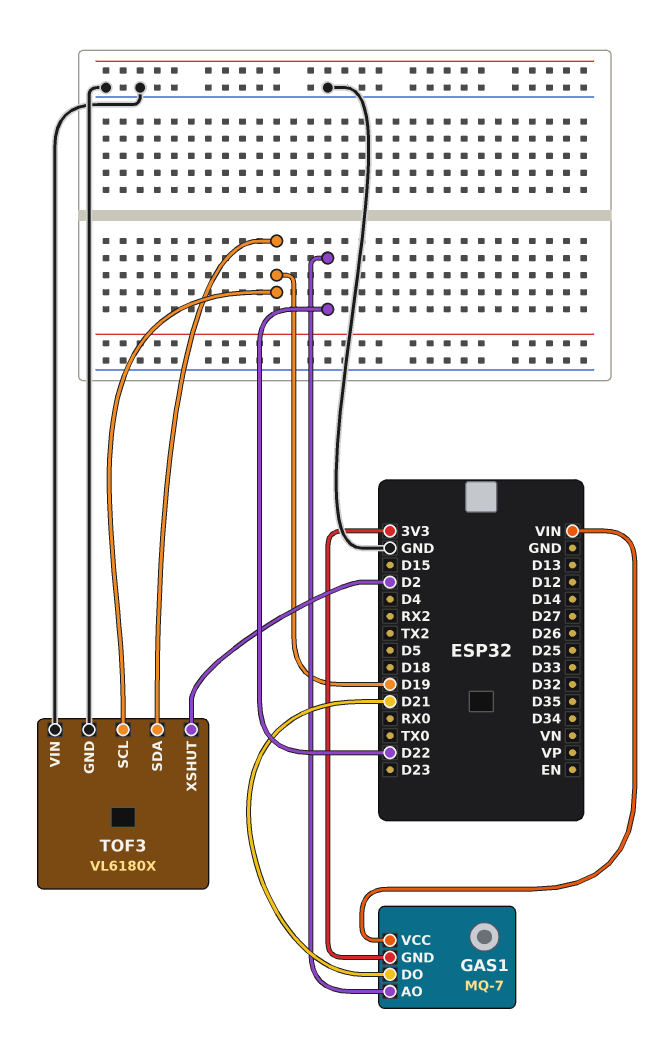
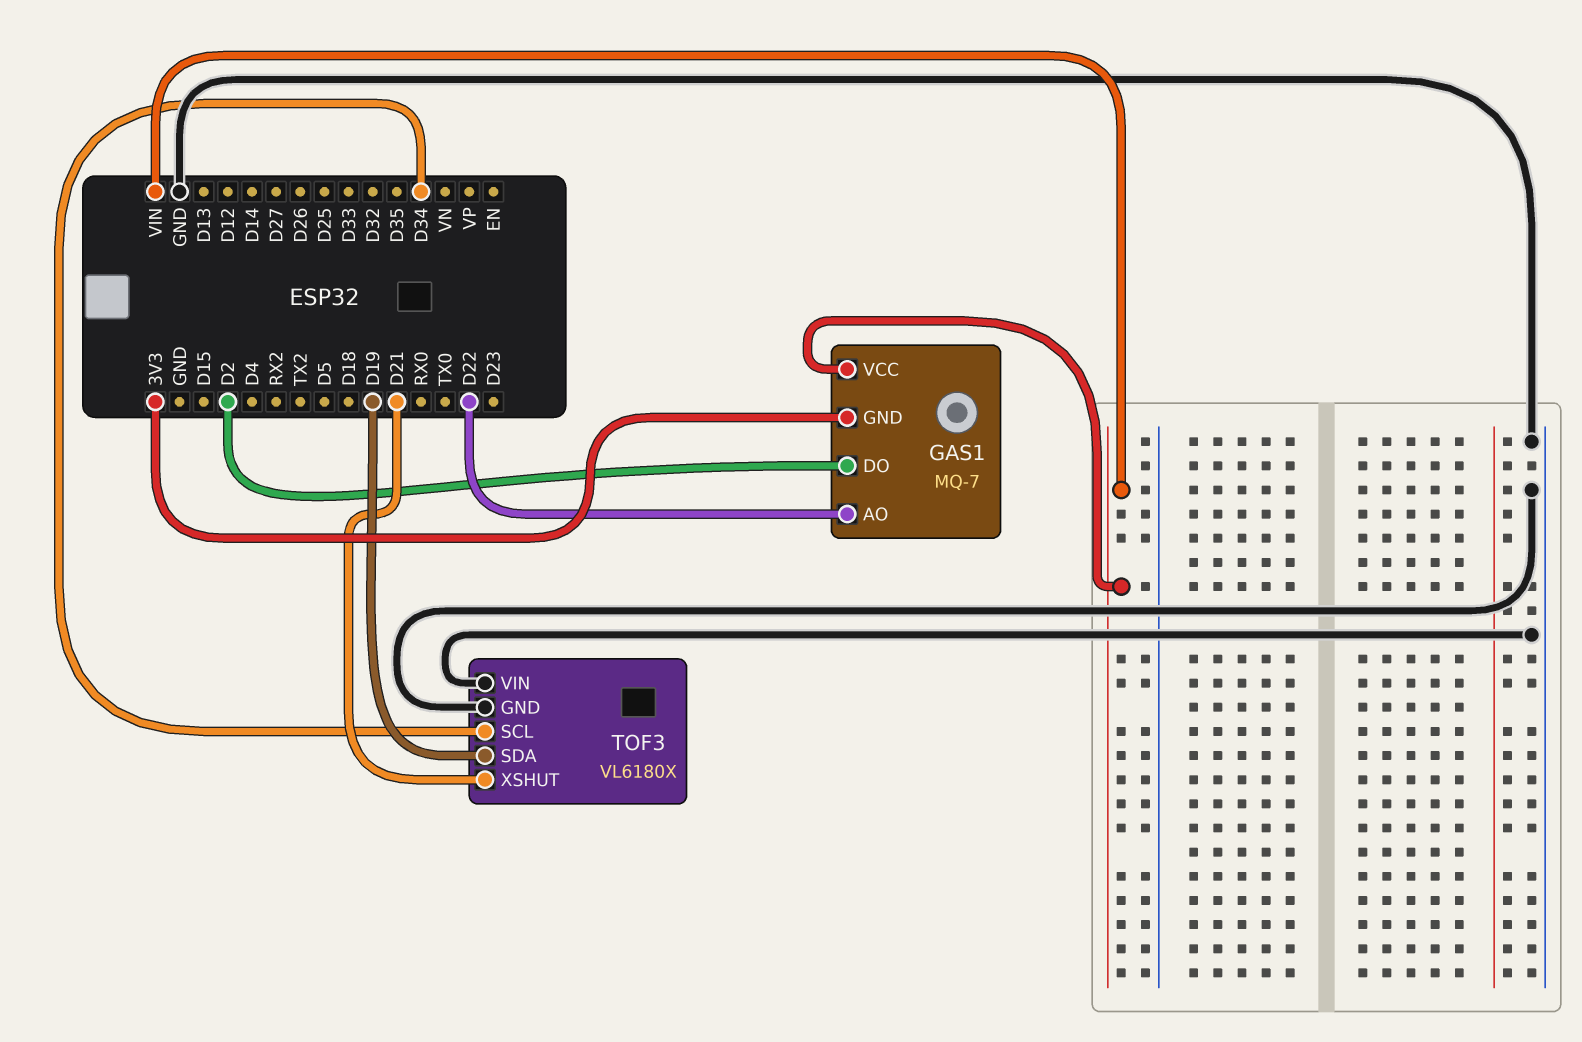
GAS1 pin DO: D21 -> D2
TOF3 pin SCL: D19 -> D34
TOF3 pin XSHUT: D2 -> D21

